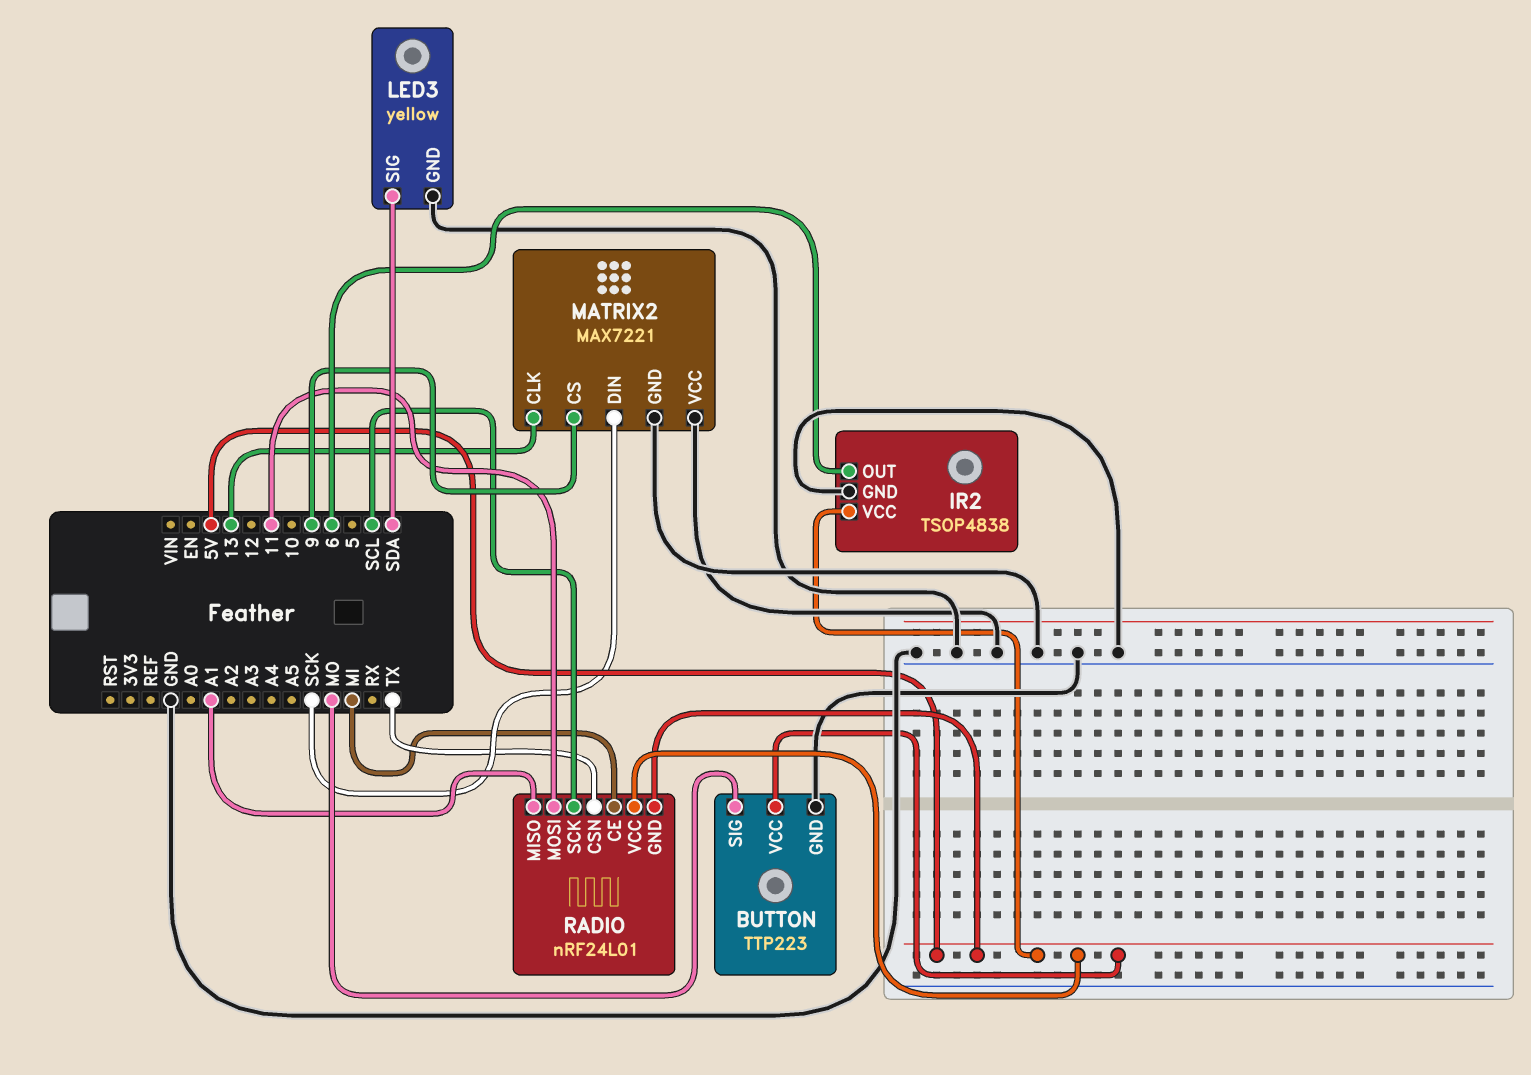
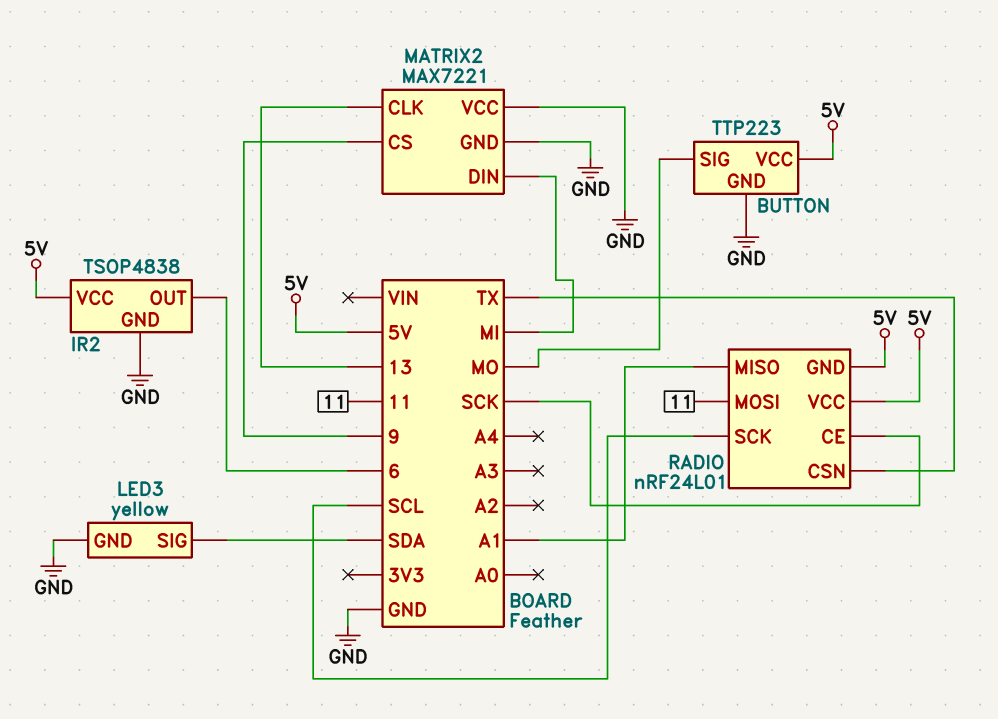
MATRIX2 pin DIN: SCK -> MI
RADIO pin CE: MI -> SCK

